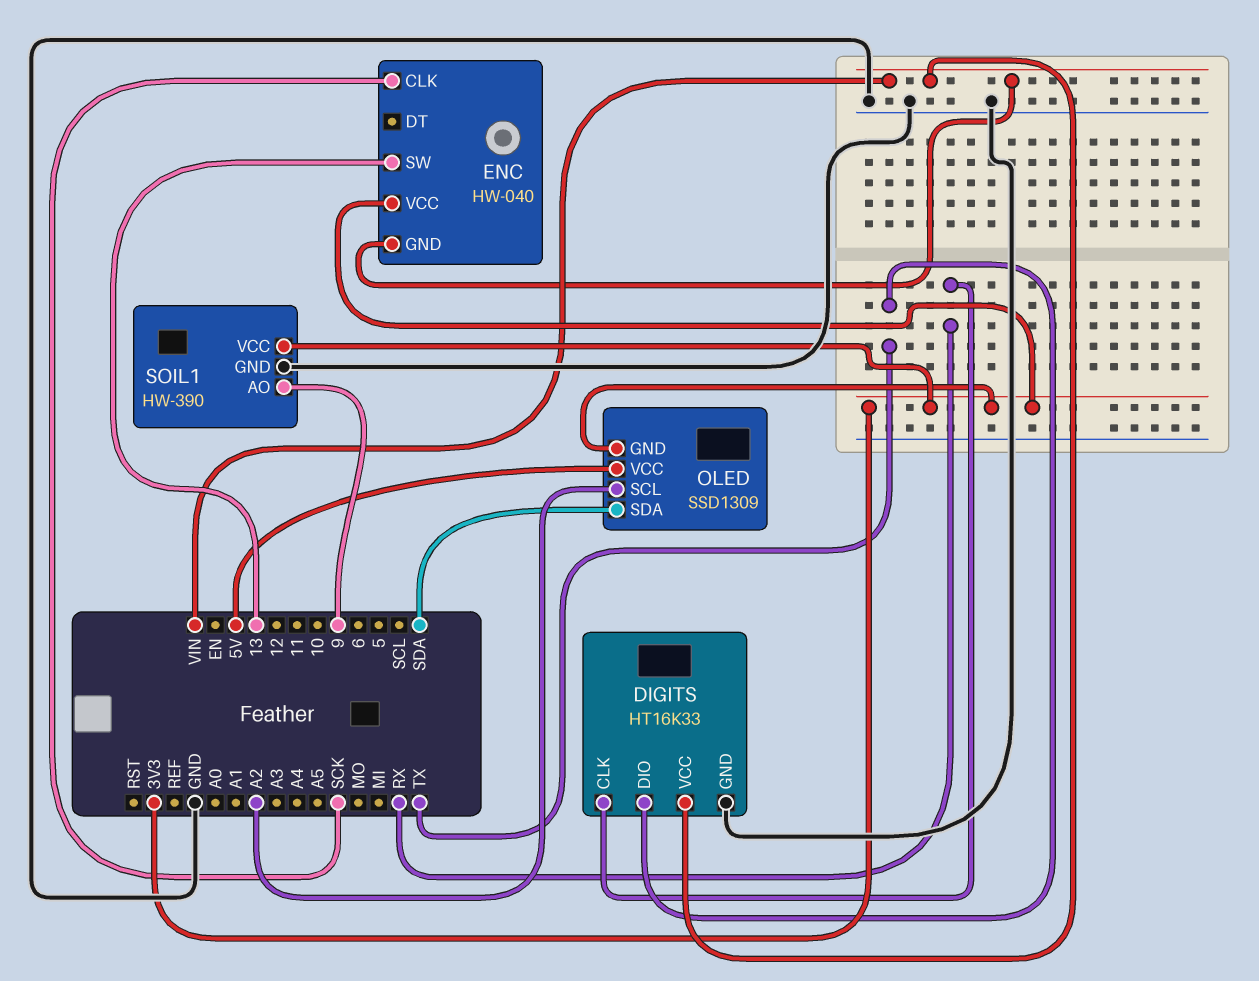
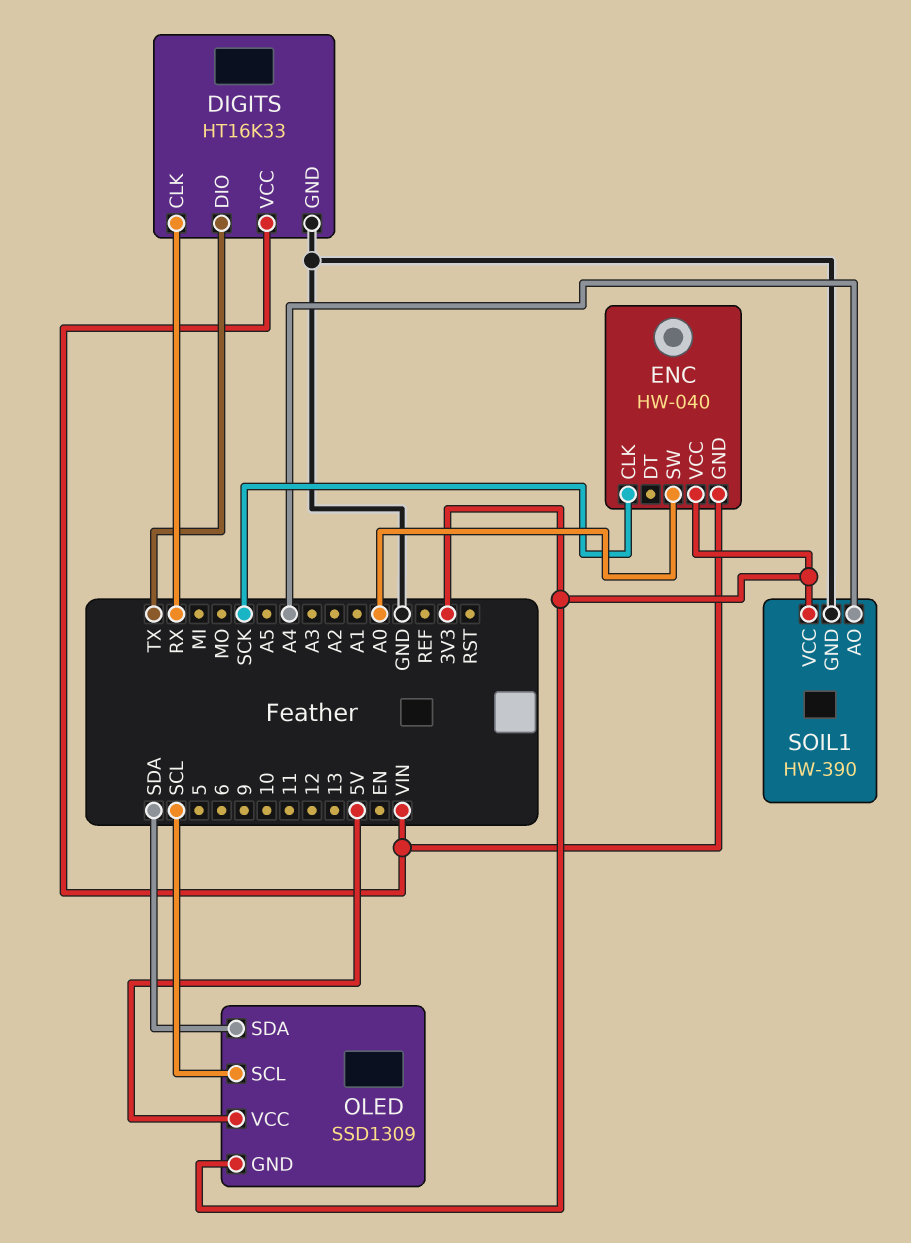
ENC pin SW: 13 -> A0
OLED pin SCL: A2 -> SCL
SOIL1 pin AO: 9 -> A4

